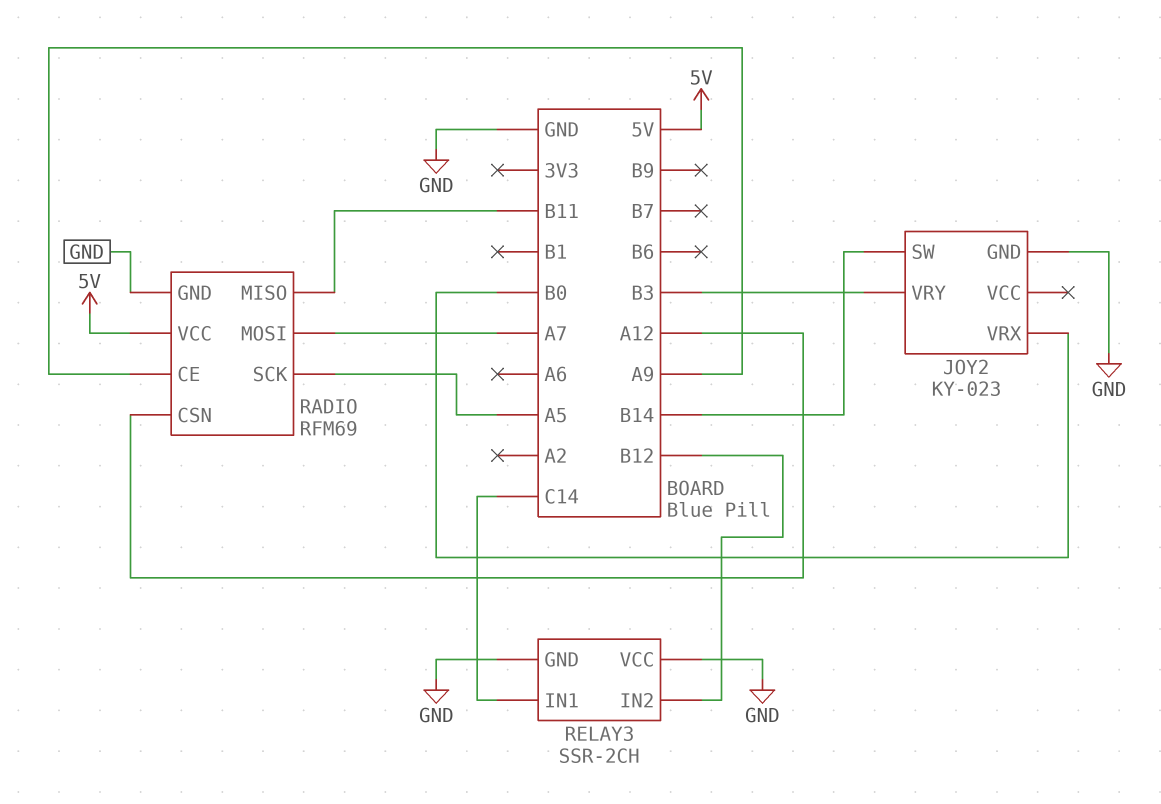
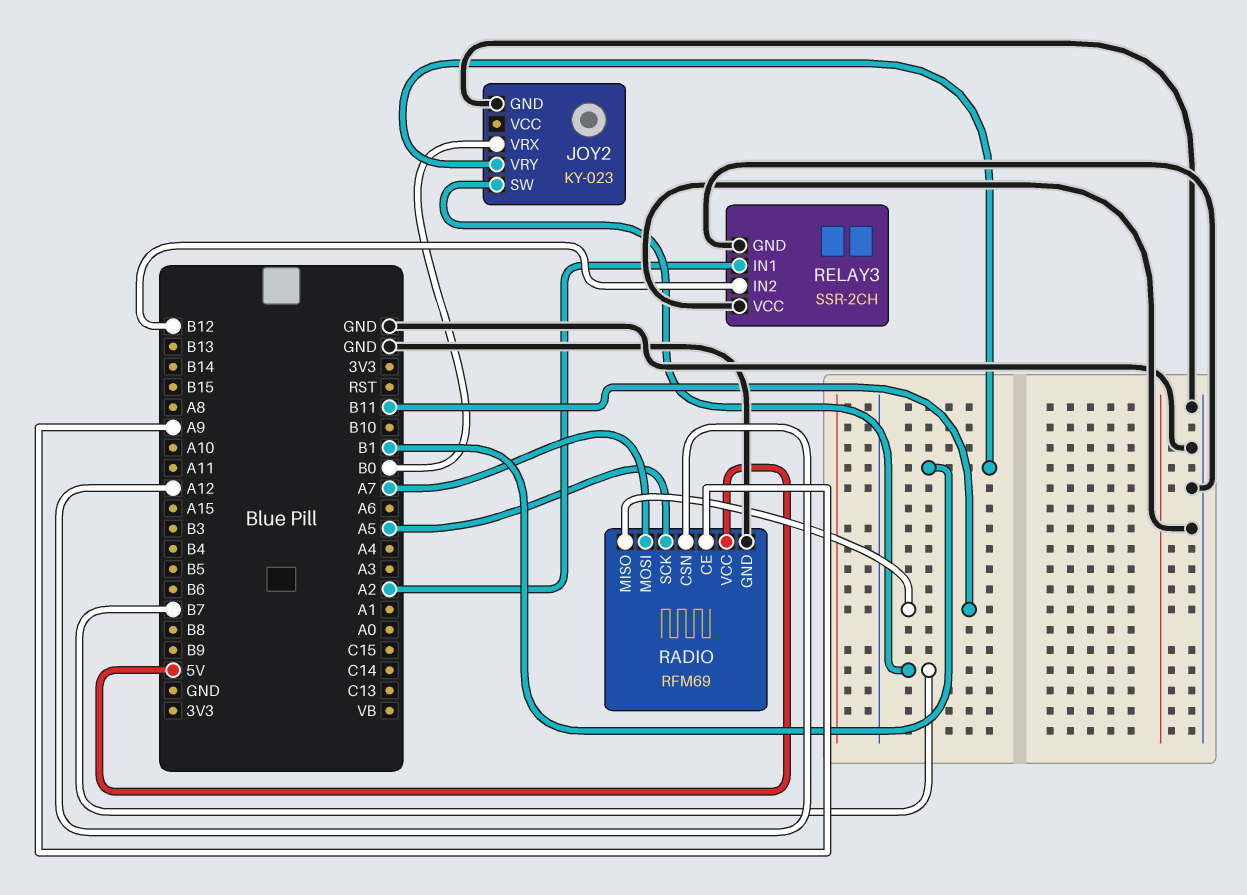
JOY2 pin SW: B14 -> B7
JOY2 pin VRY: B3 -> B1
RELAY3 pin IN1: C14 -> A2

